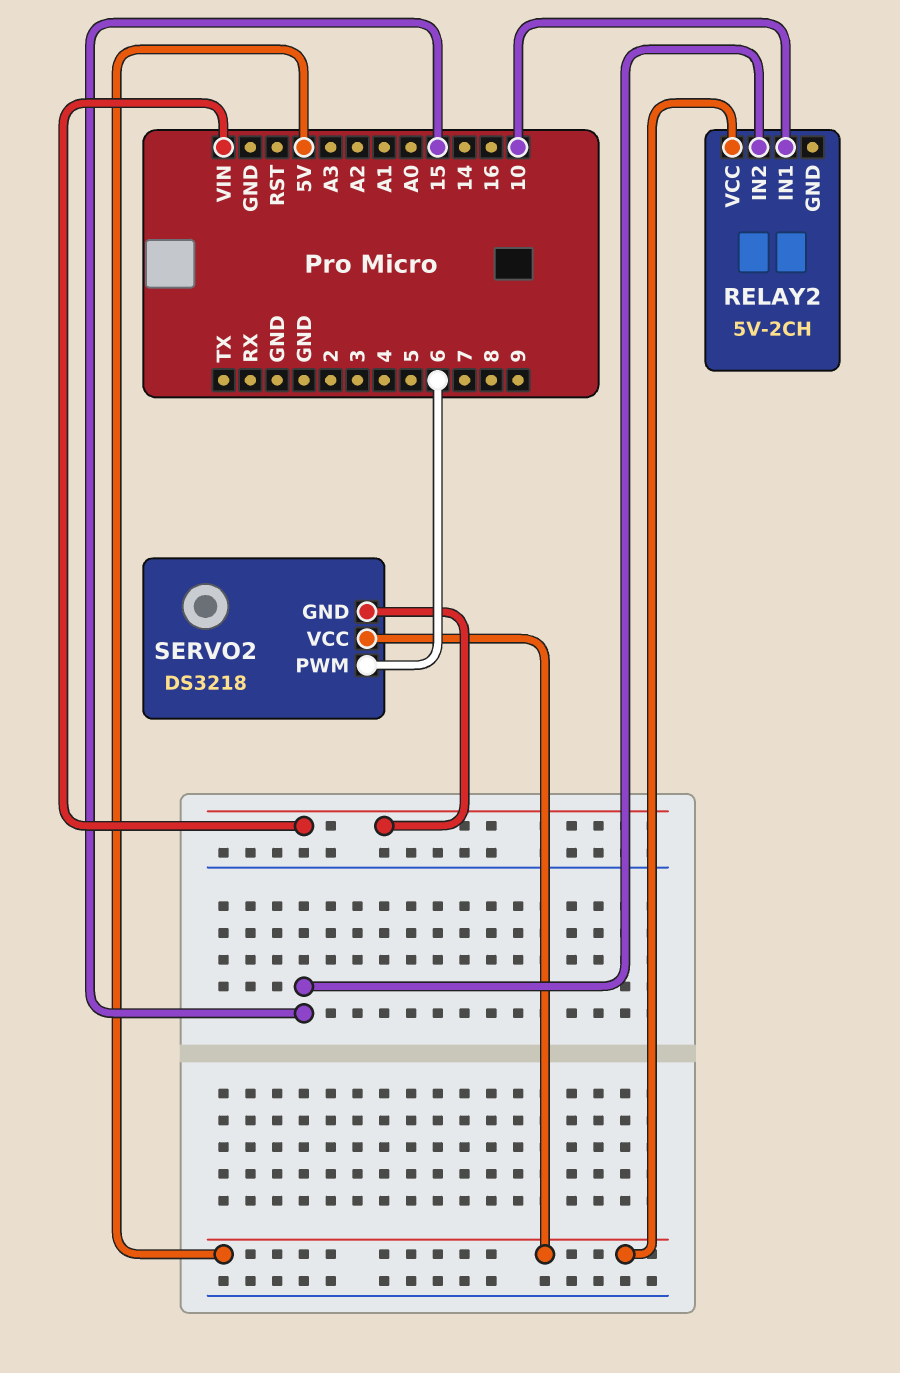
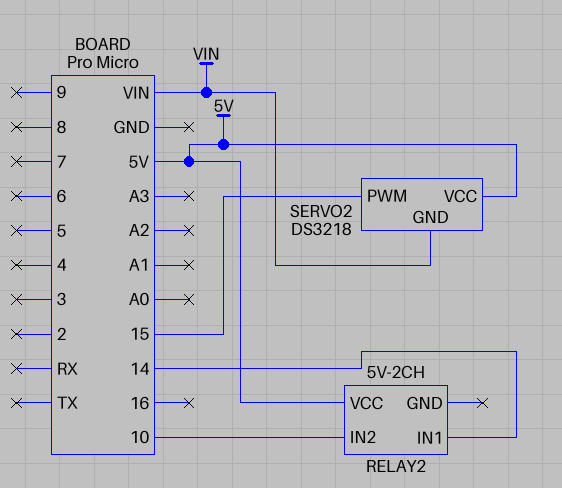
RELAY2 pin IN1: 10 -> 14
RELAY2 pin IN2: 15 -> 10
SERVO2 pin PWM: 6 -> 15

